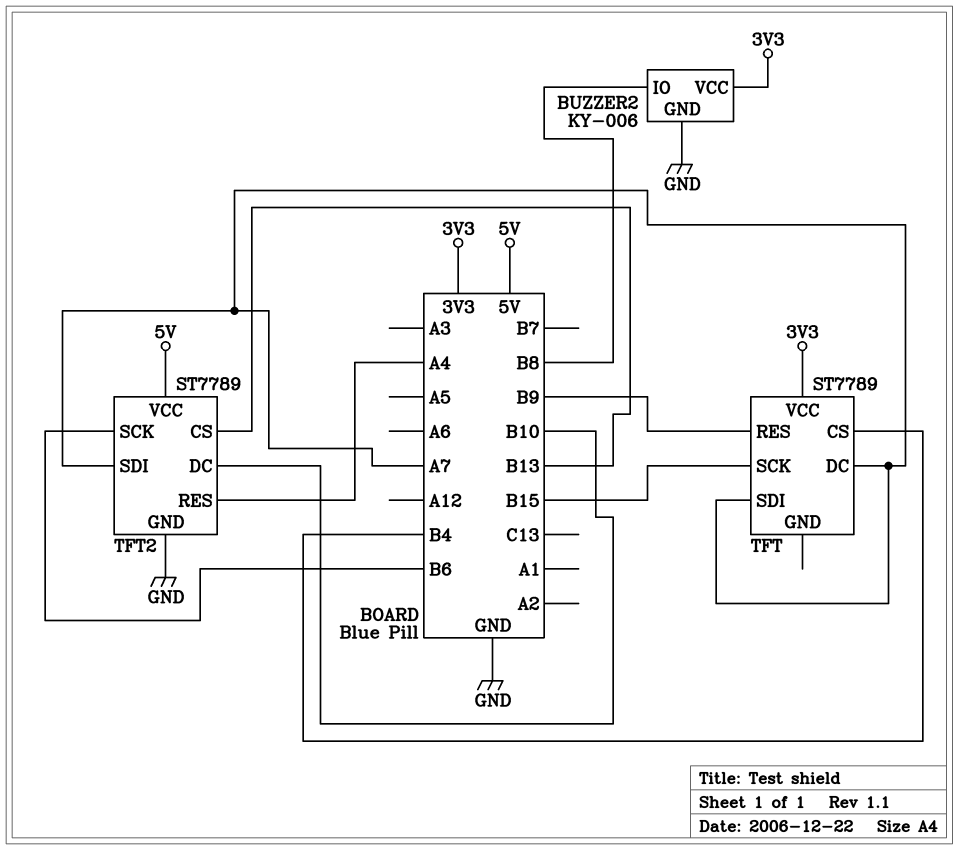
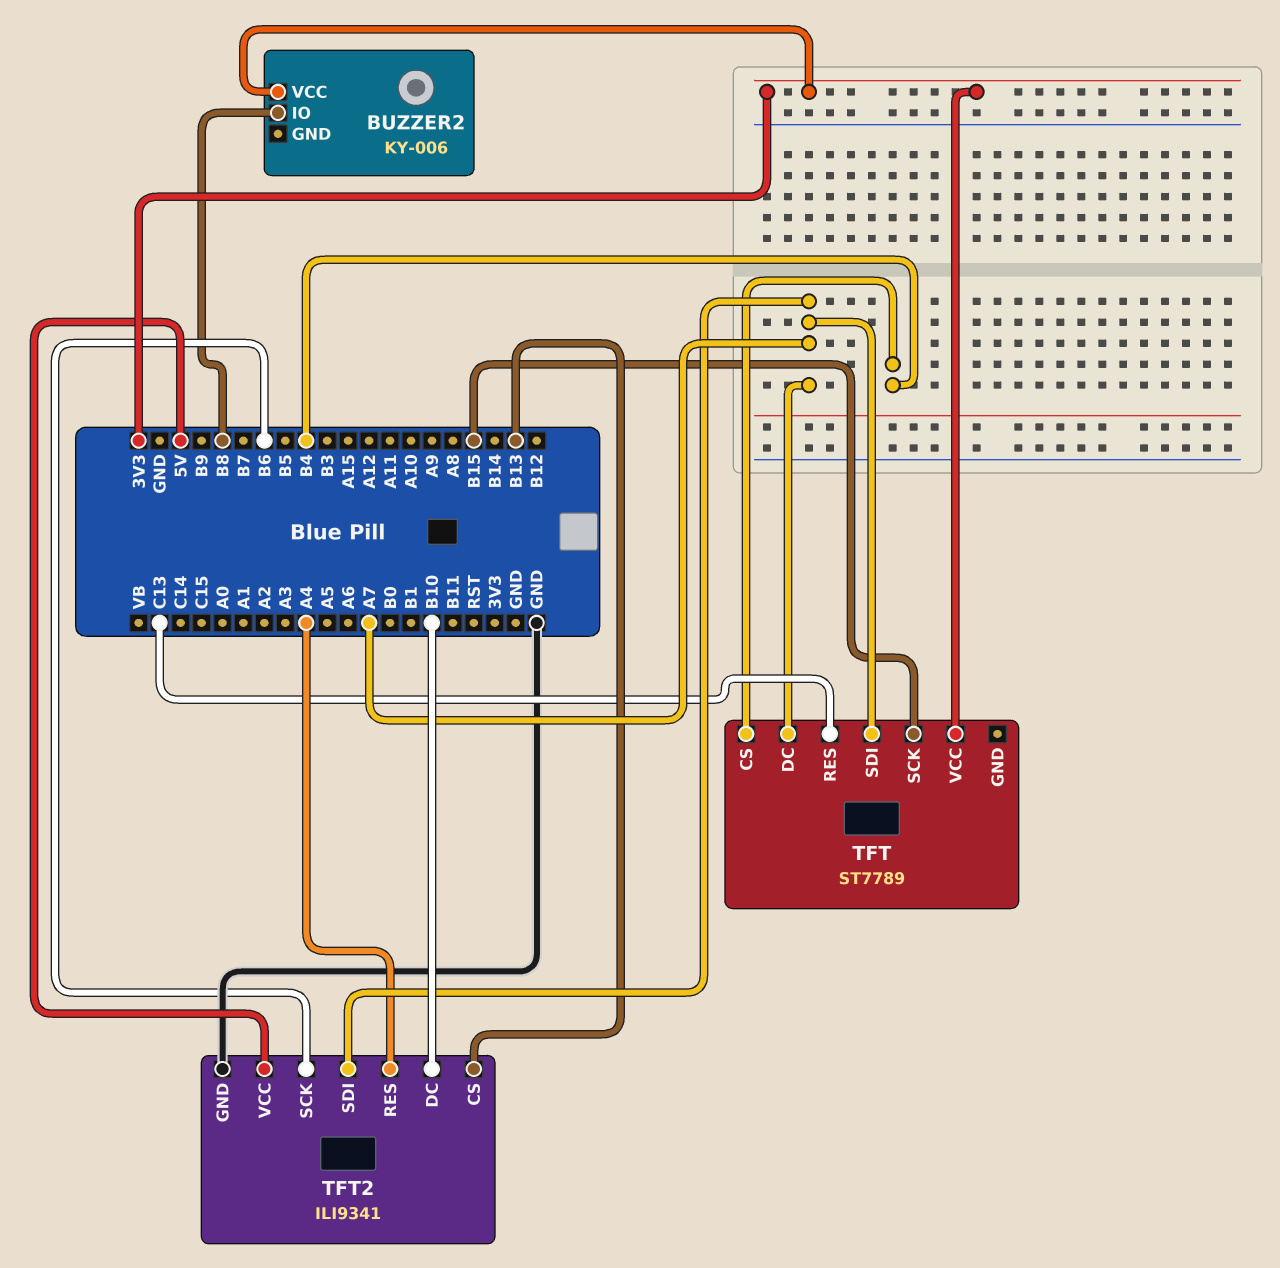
BUZZER2 pin GND: GND -> none
TFT pin RES: B9 -> C13
TFT2: ST7789 -> ILI9341

